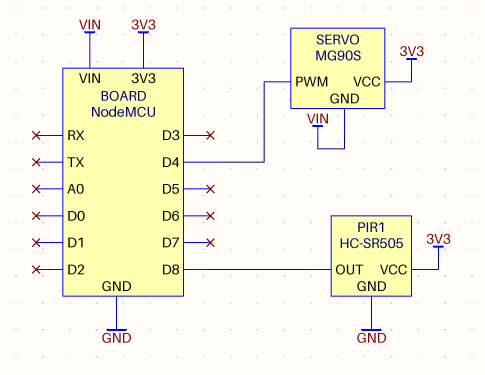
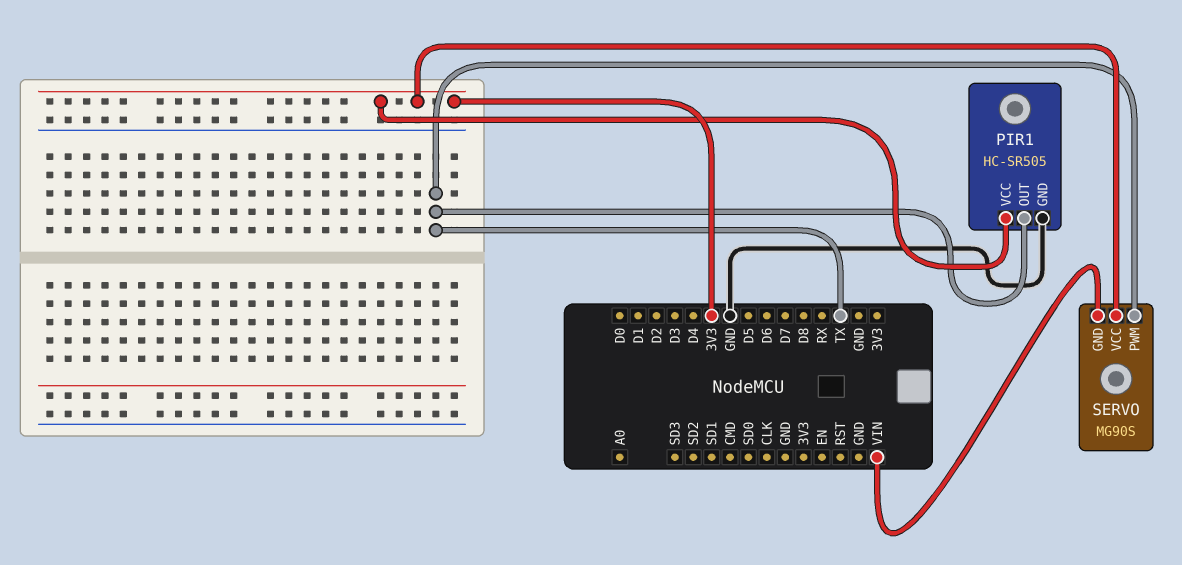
PIR1 pin OUT: D8 -> TX
SERVO pin PWM: D4 -> TX

